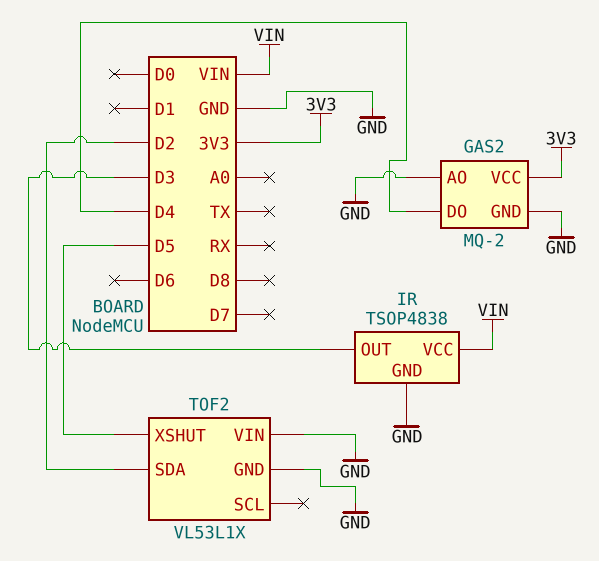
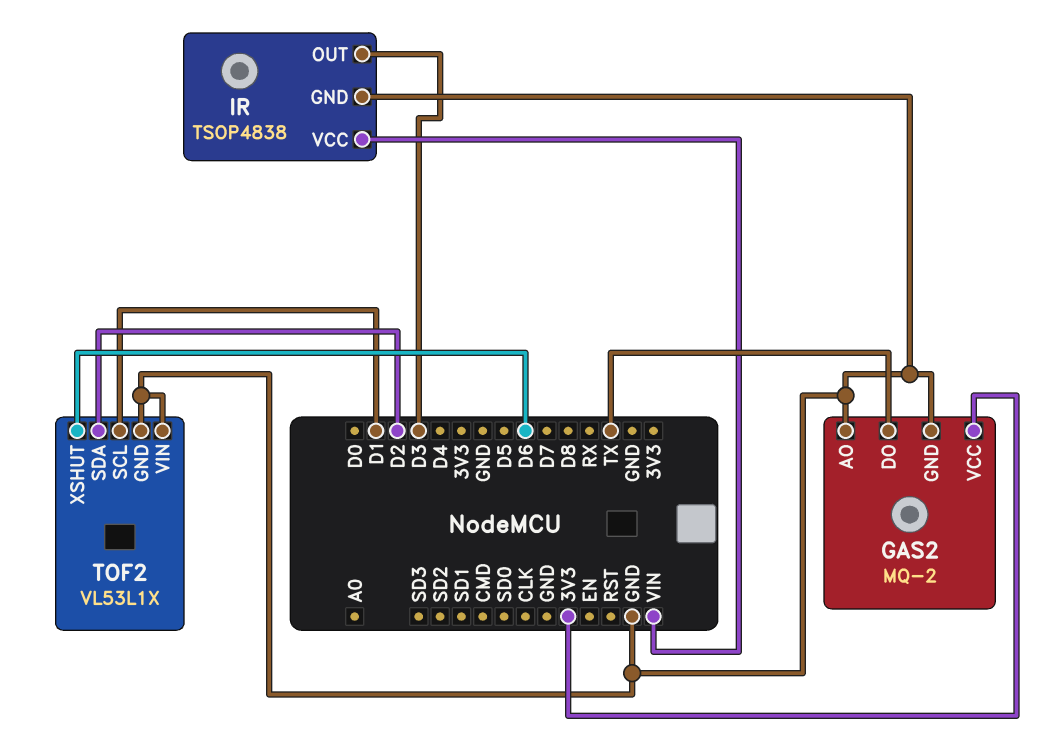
GAS2 pin DO: D4 -> TX
TOF2 pin SCL: none -> D1
TOF2 pin XSHUT: D5 -> D6

